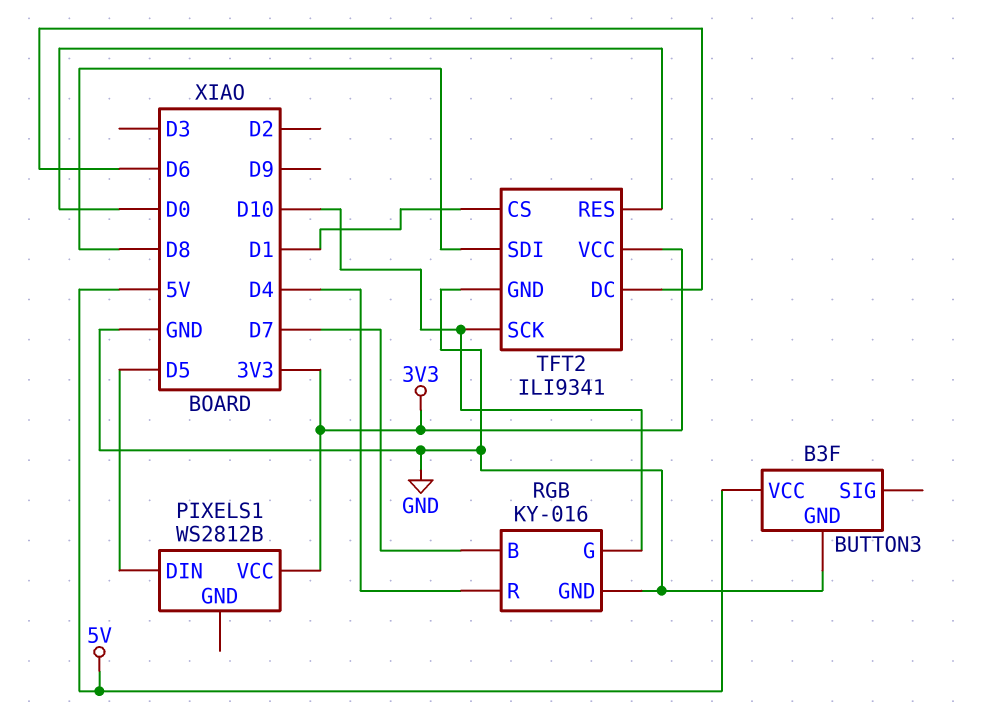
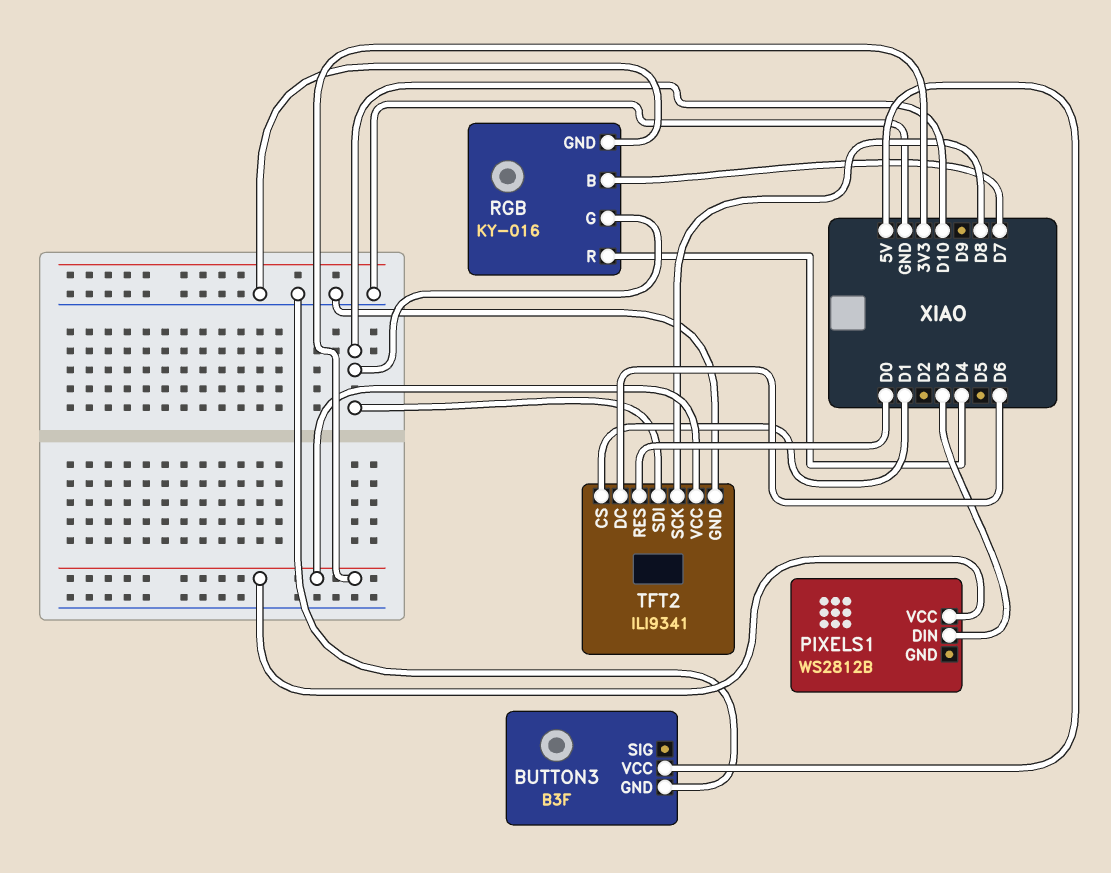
PIXELS1 pin DIN: D5 -> D3
TFT2 pin SCK: D10 -> D8
TFT2 pin SDI: D8 -> D10

